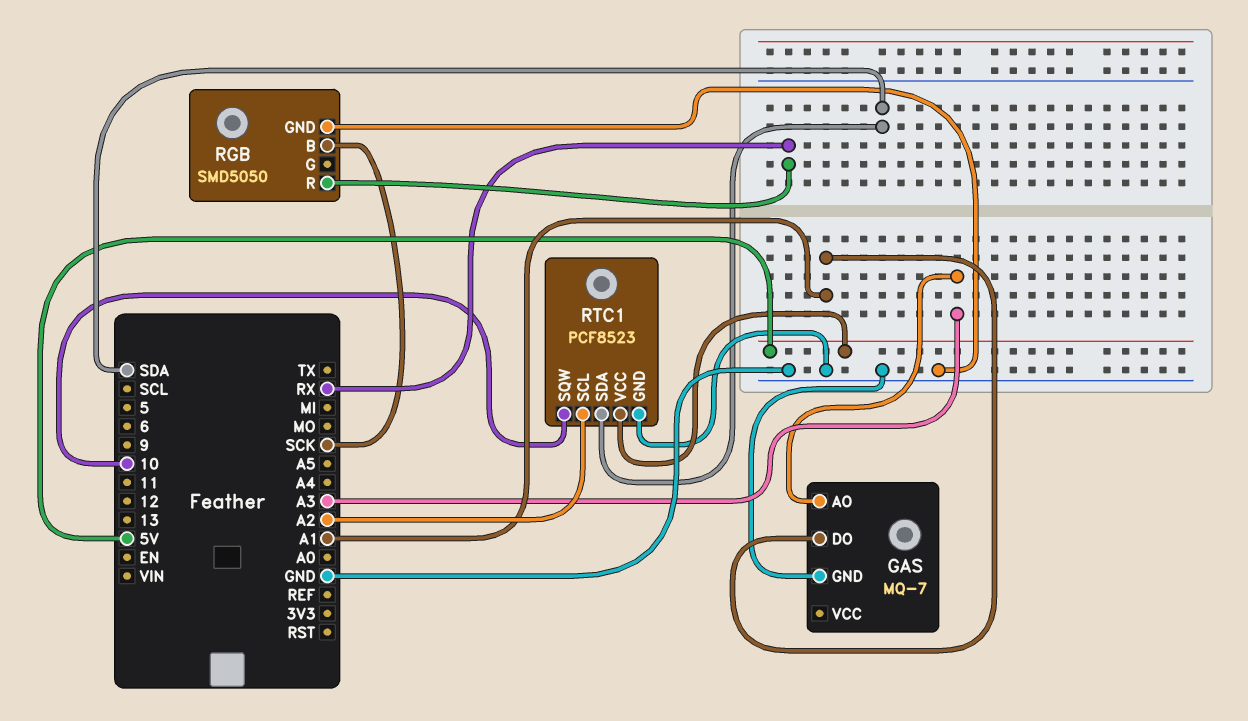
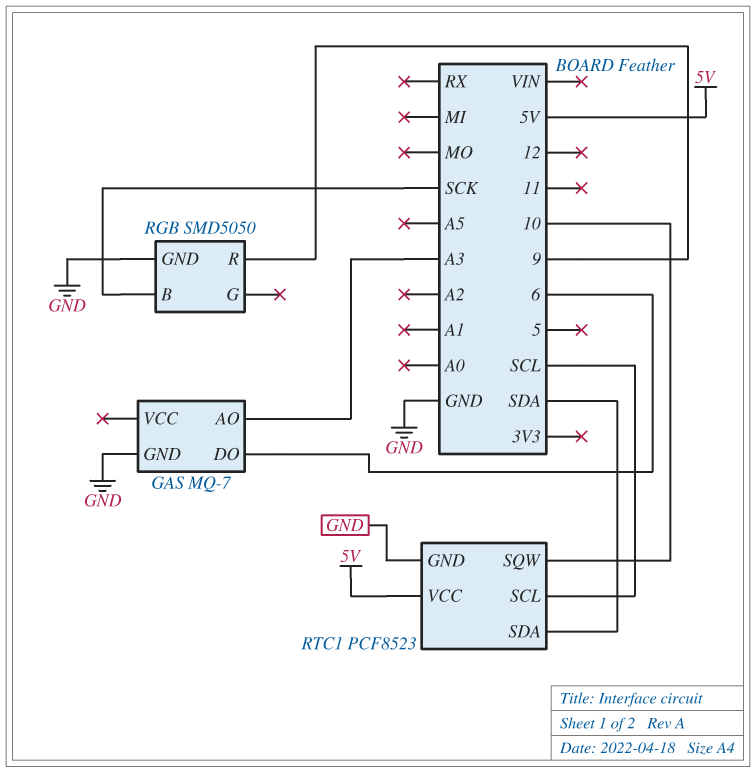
GAS pin DO: A1 -> 6
RGB pin R: RX -> 9
RTC1 pin SCL: A2 -> SCL

